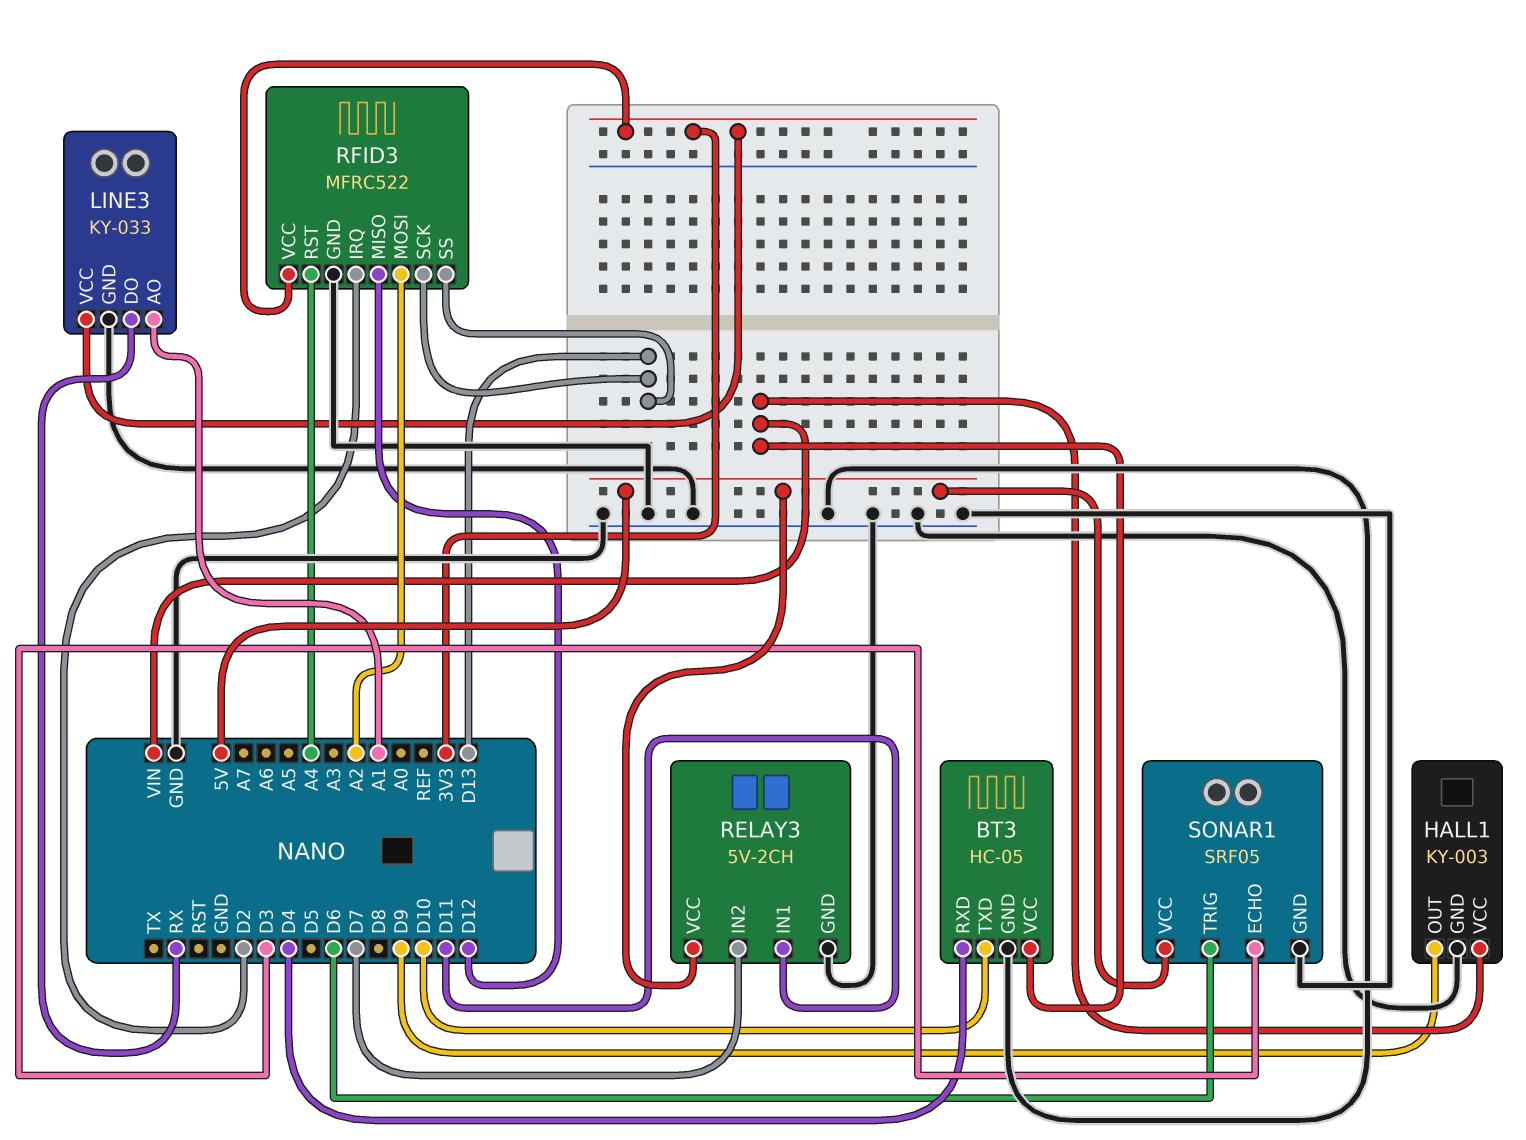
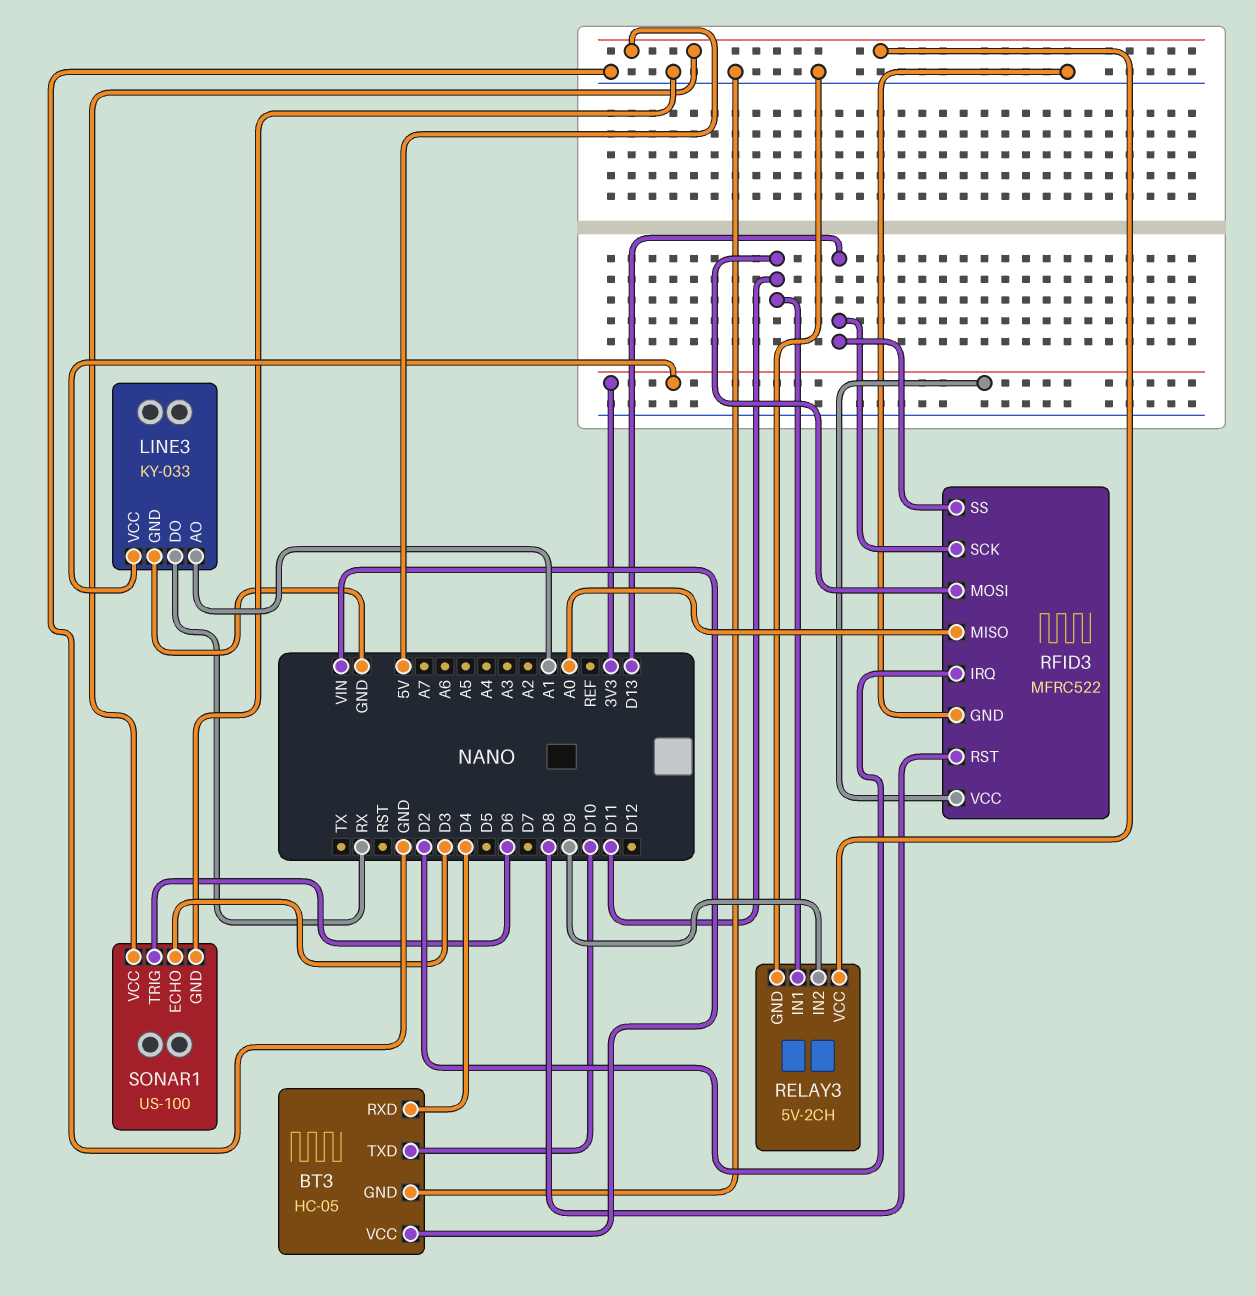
HALL1: KY-003 -> none
HALL1 pin GND: GND -> none
HALL1 pin OUT: D9 -> none
HALL1 pin VCC: VIN -> none
RELAY3 pin IN2: D7 -> D9
RFID3 pin MISO: D12 -> A0
RFID3 pin MOSI: A2 -> D11
RFID3 pin RST: A4 -> D8
SONAR1: SRF05 -> US-100

